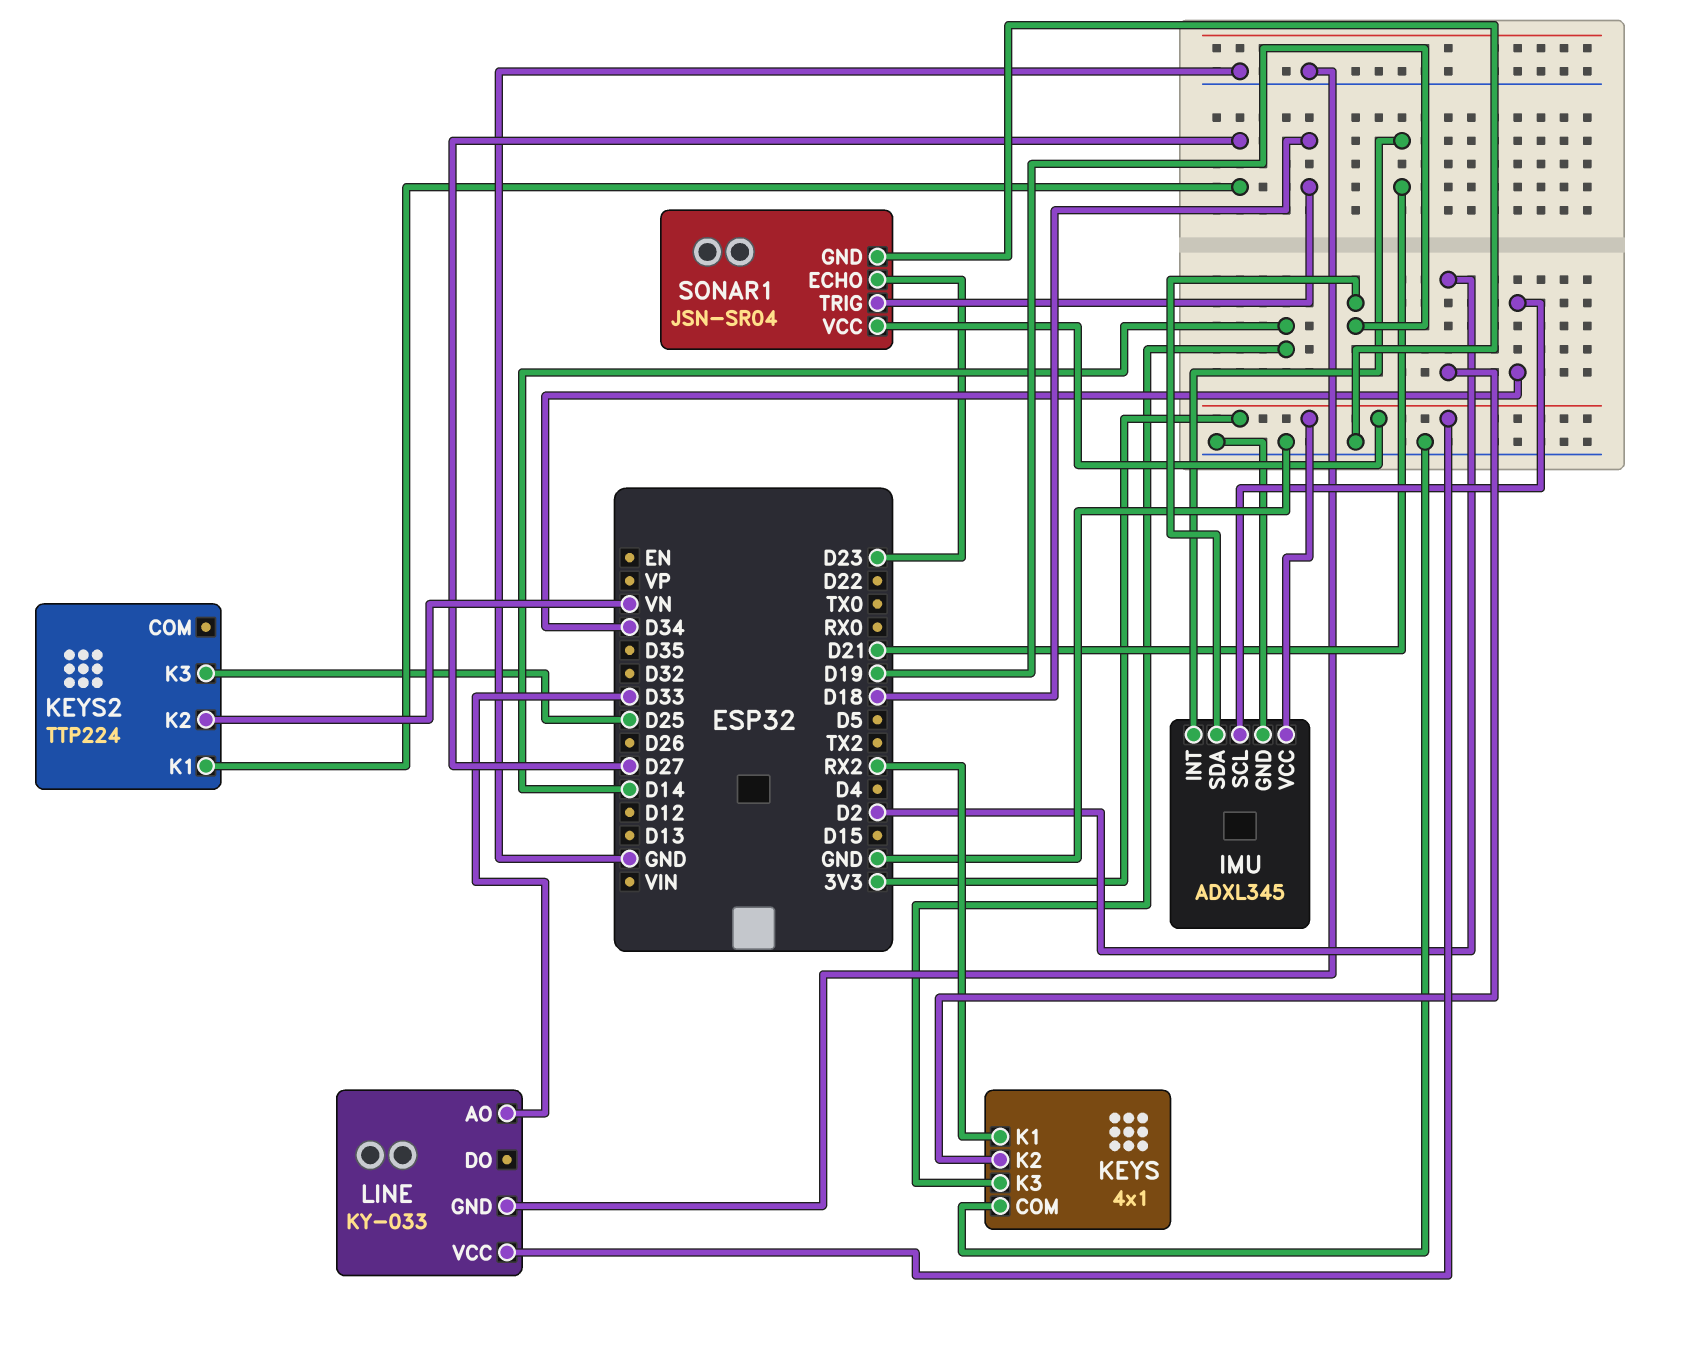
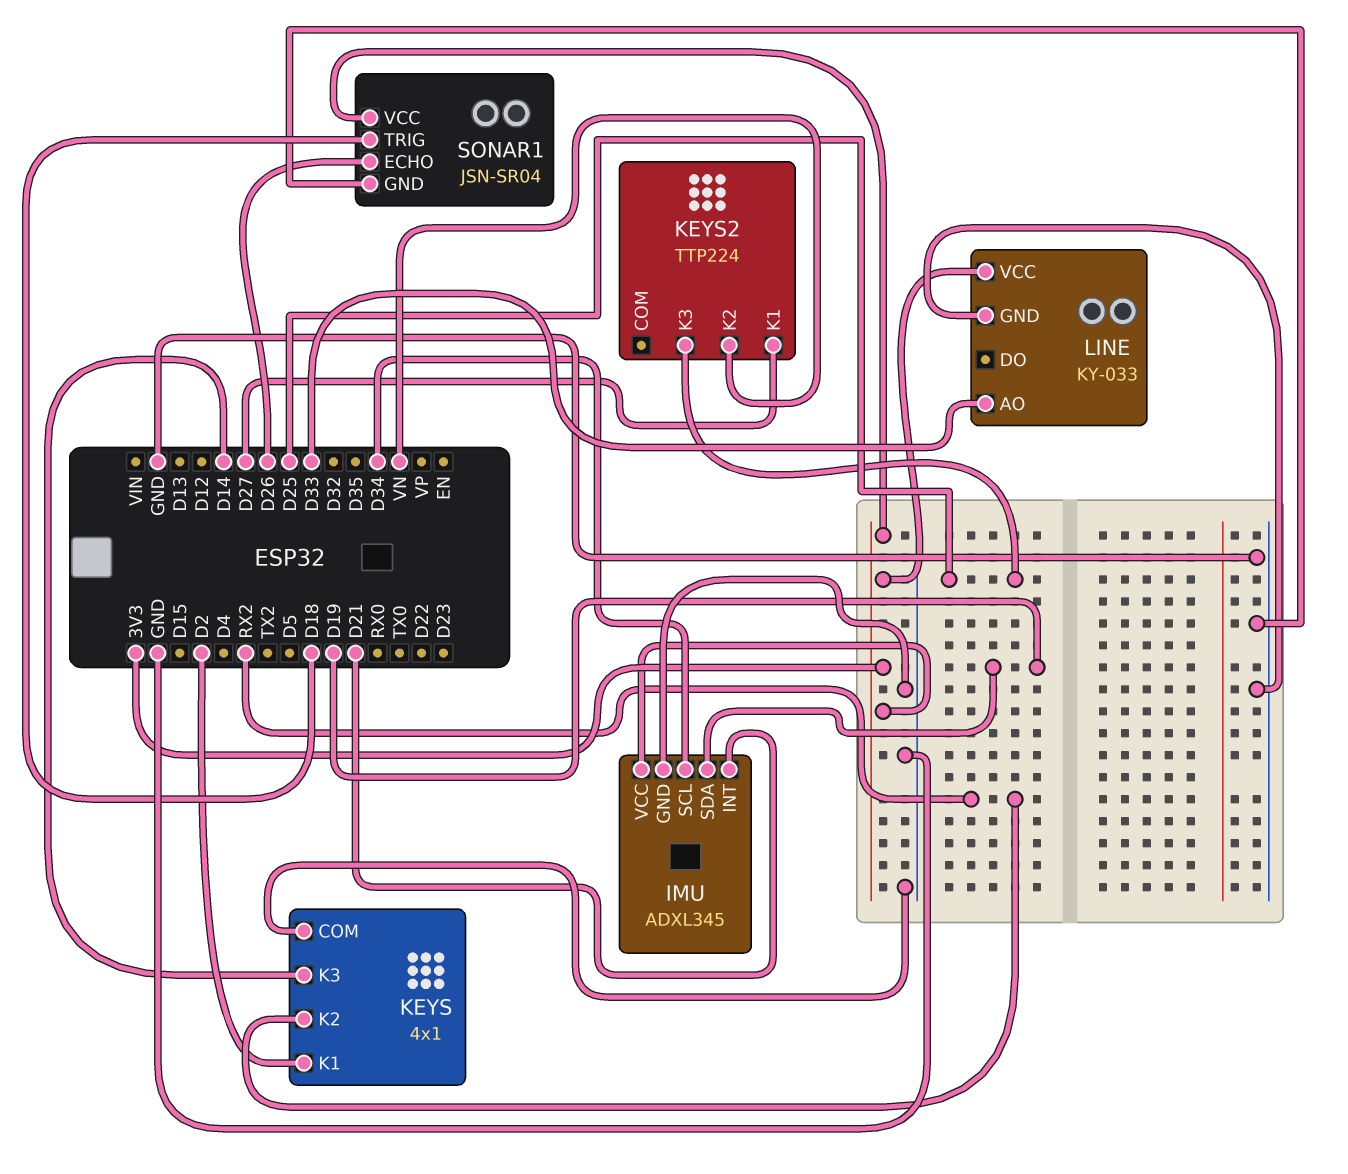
KEYS pin K1: RX2 -> D2
KEYS pin K2: D2 -> RX2
SONAR1 pin ECHO: D23 -> D26

